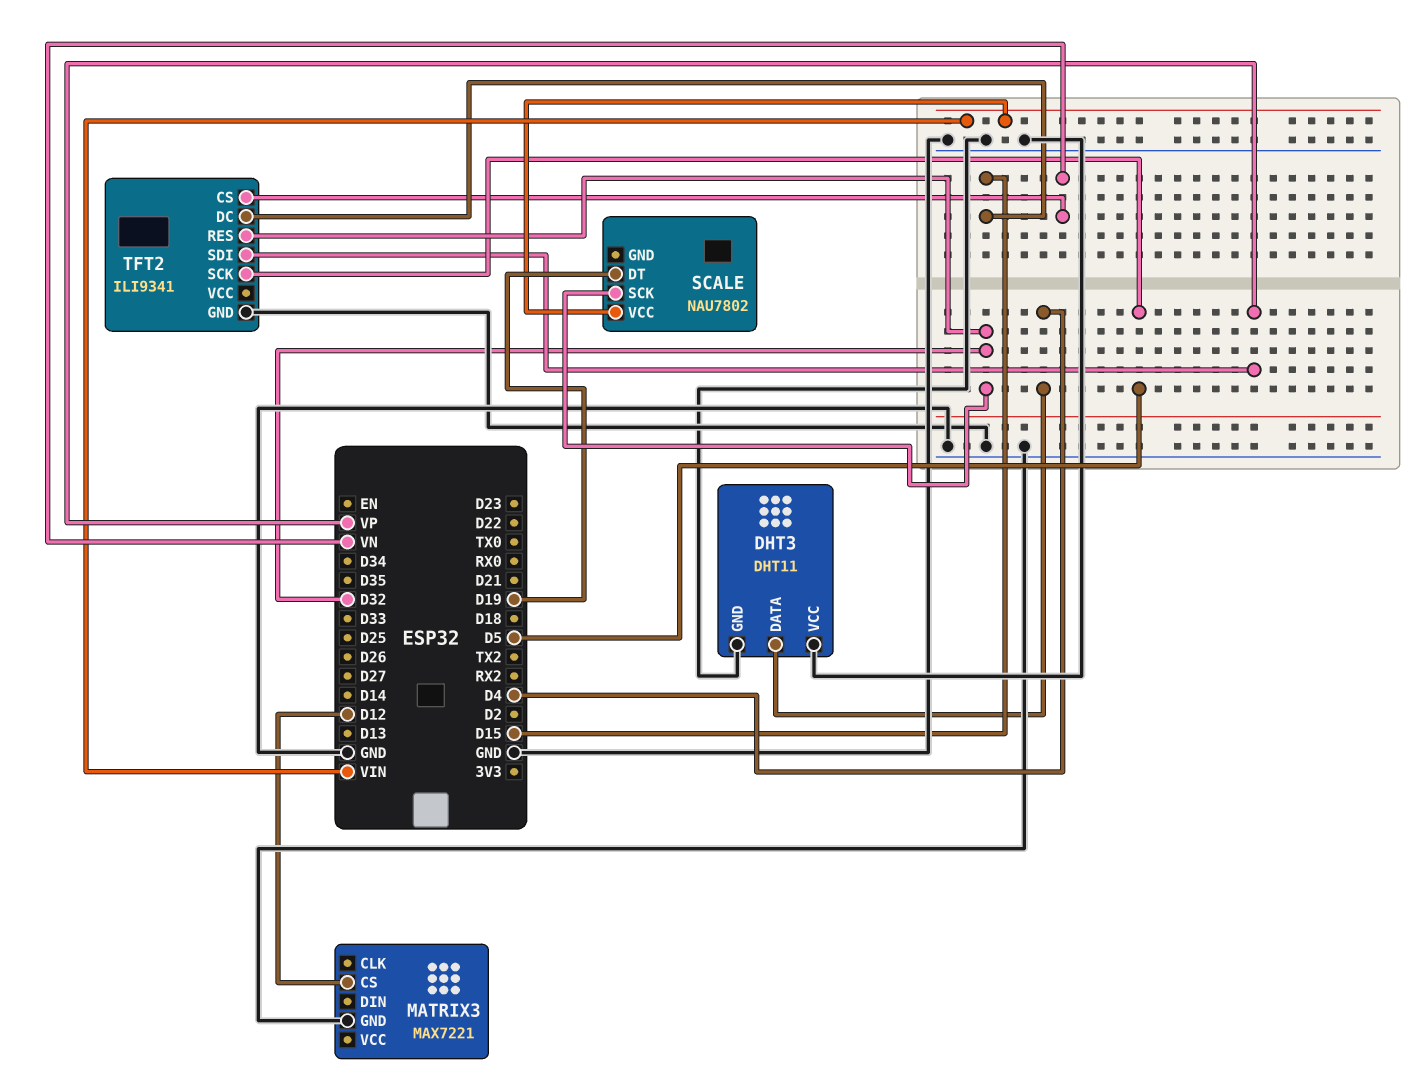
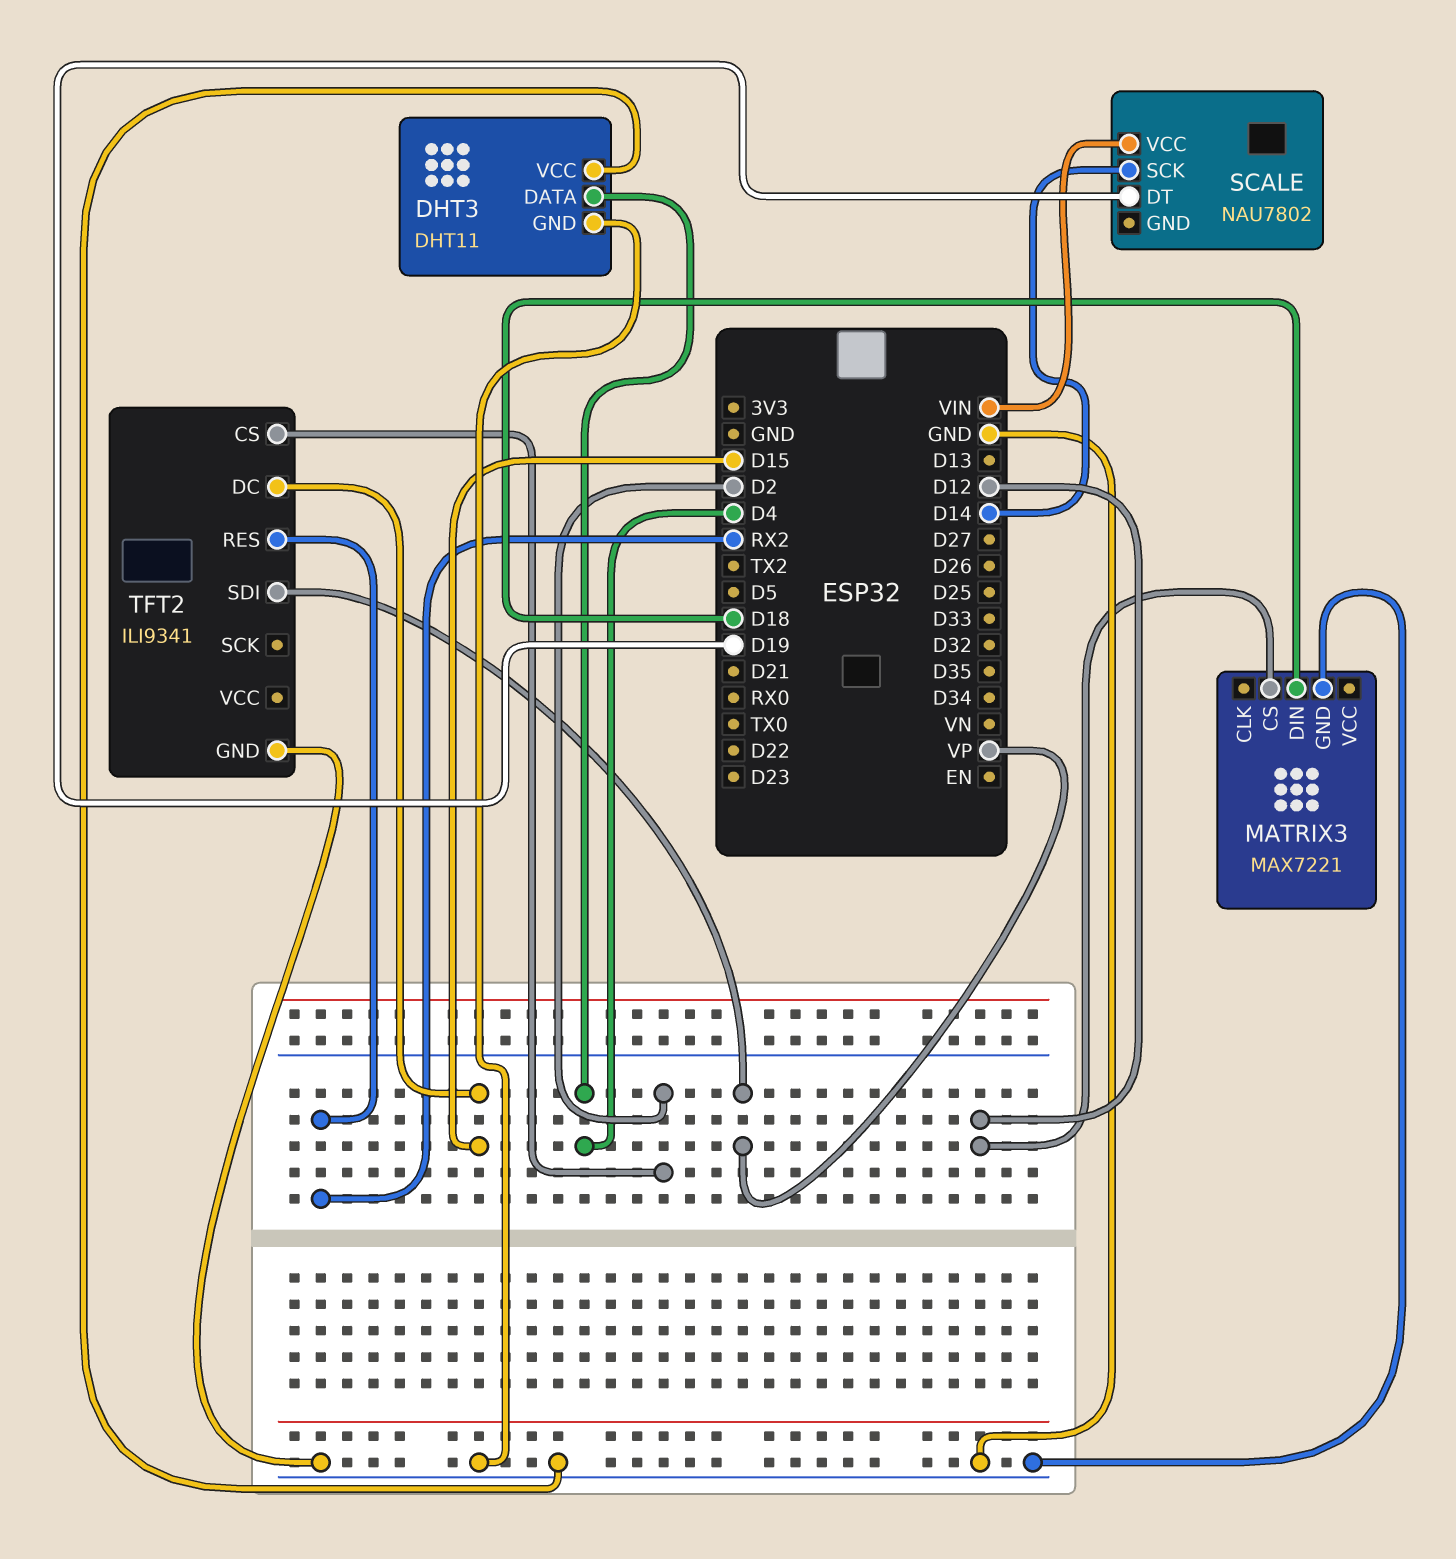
MATRIX3 pin DIN: none -> D18
SCALE pin SCK: D32 -> D14
TFT2 pin CS: VN -> D2
TFT2 pin RES: D32 -> RX2
TFT2 pin SCK: D5 -> none

